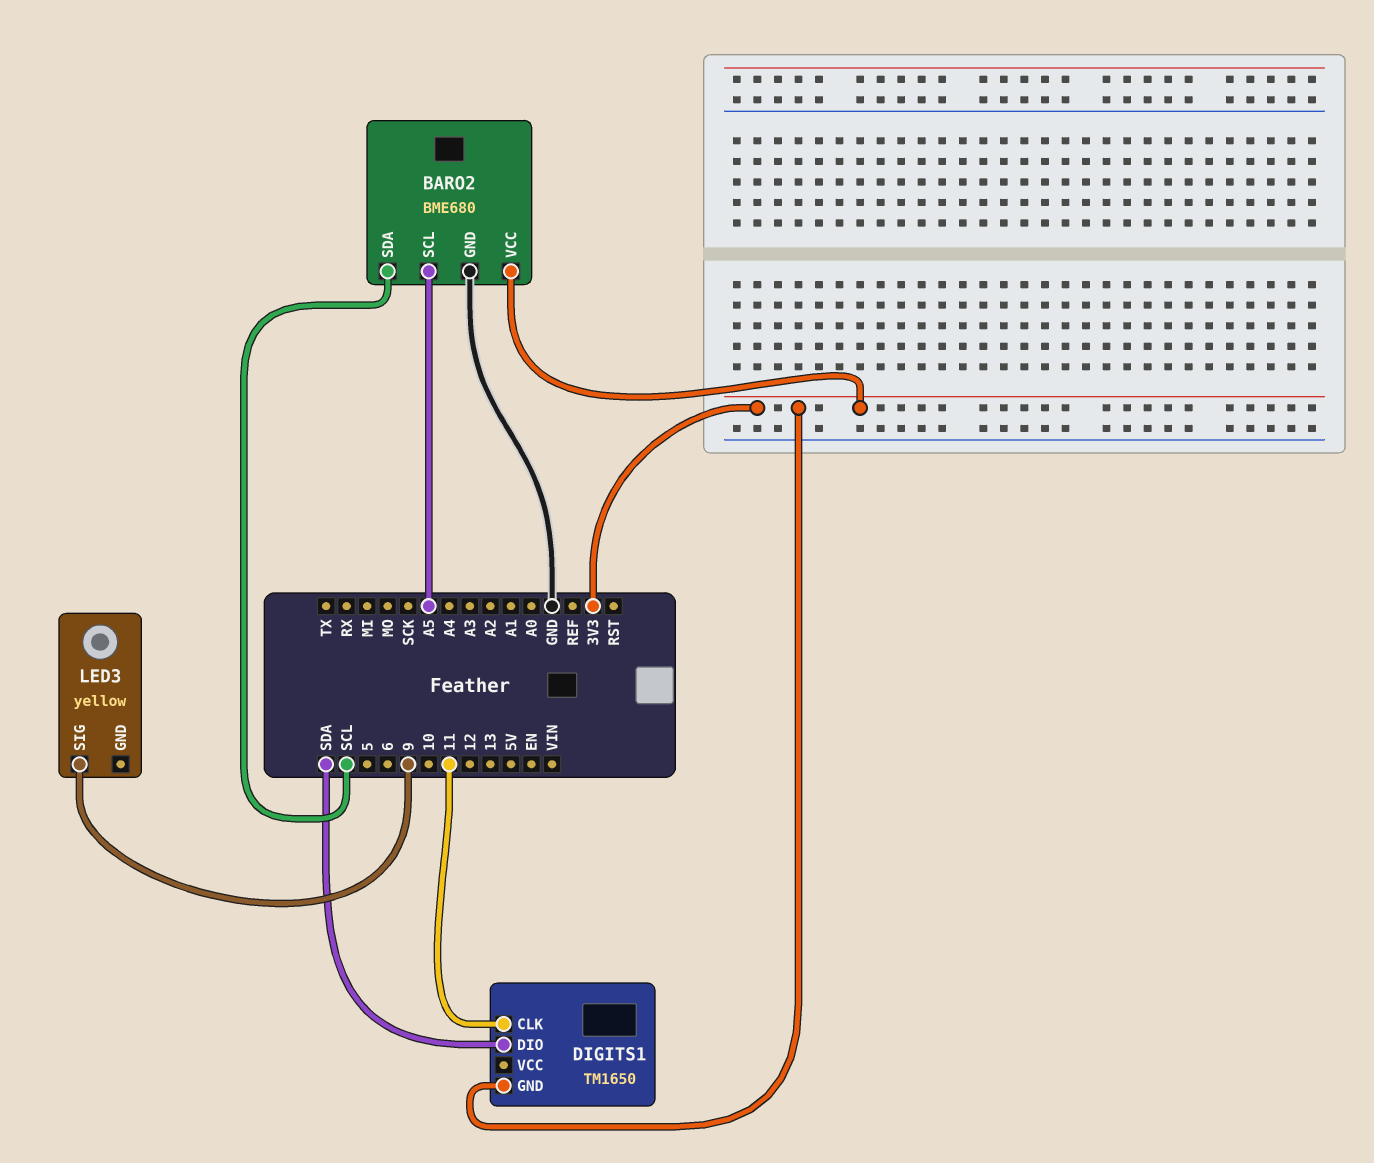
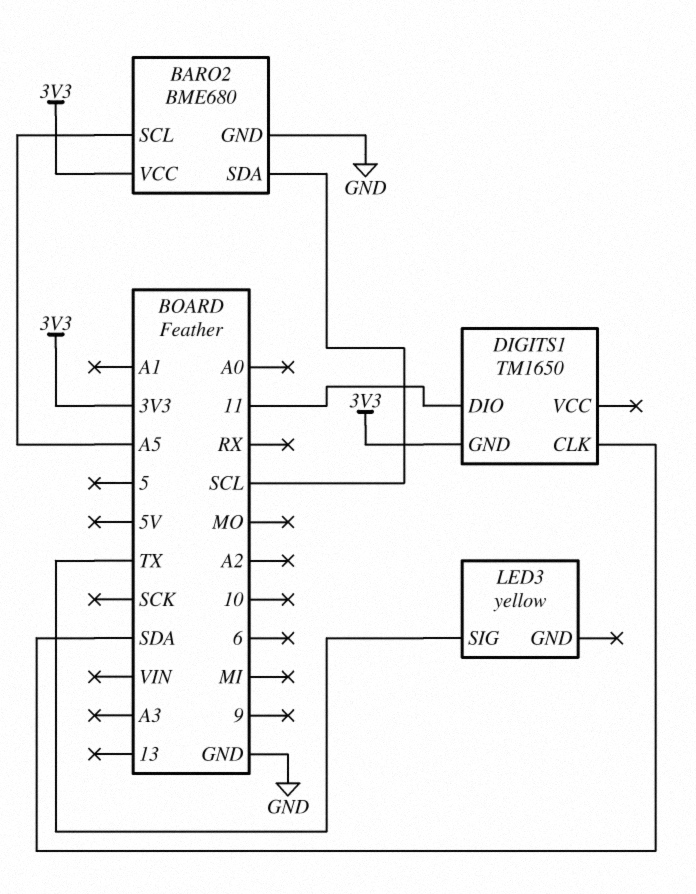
DIGITS1 pin CLK: 11 -> SDA
DIGITS1 pin DIO: SDA -> 11
LED3 pin SIG: 9 -> TX

